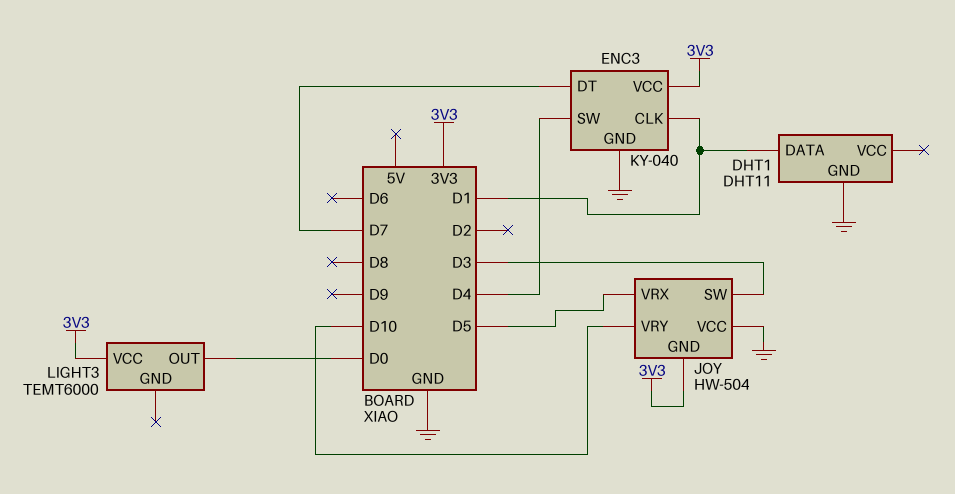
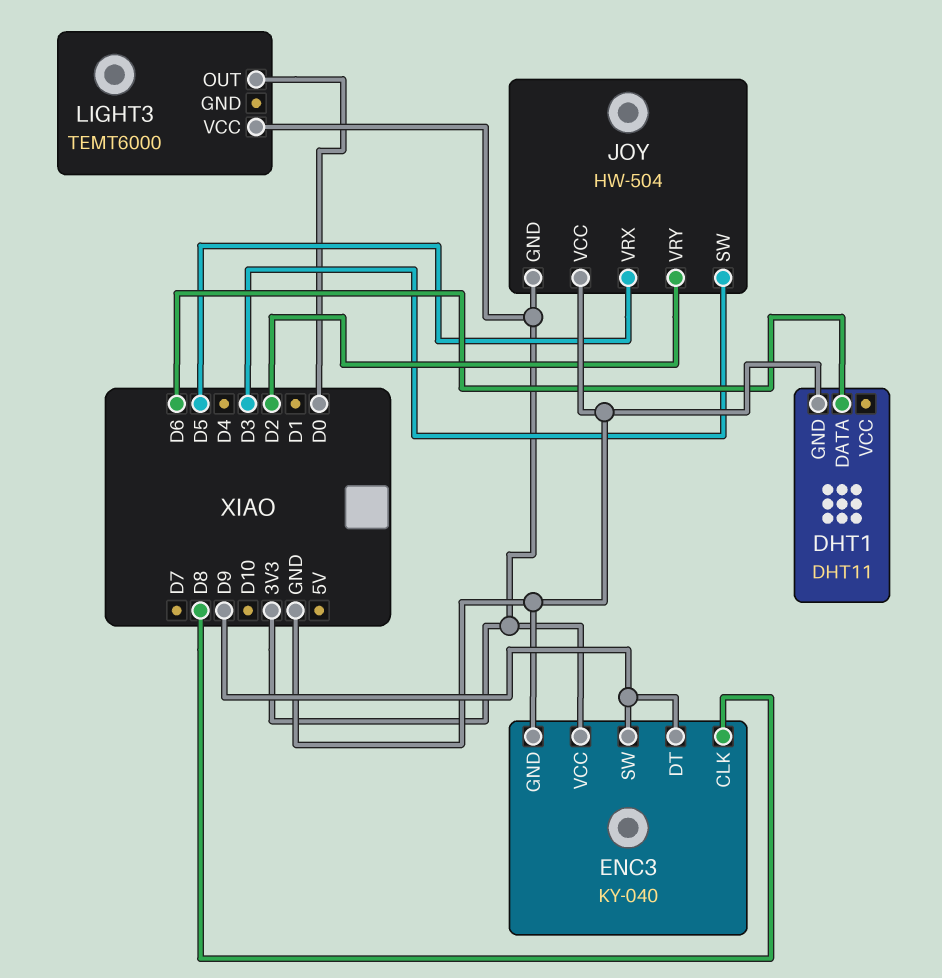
DHT1 pin DATA: D1 -> D6
ENC3 pin CLK: D1 -> D8
ENC3 pin DT: D7 -> D9
ENC3 pin SW: D4 -> D9
JOY pin VRY: D10 -> D2

